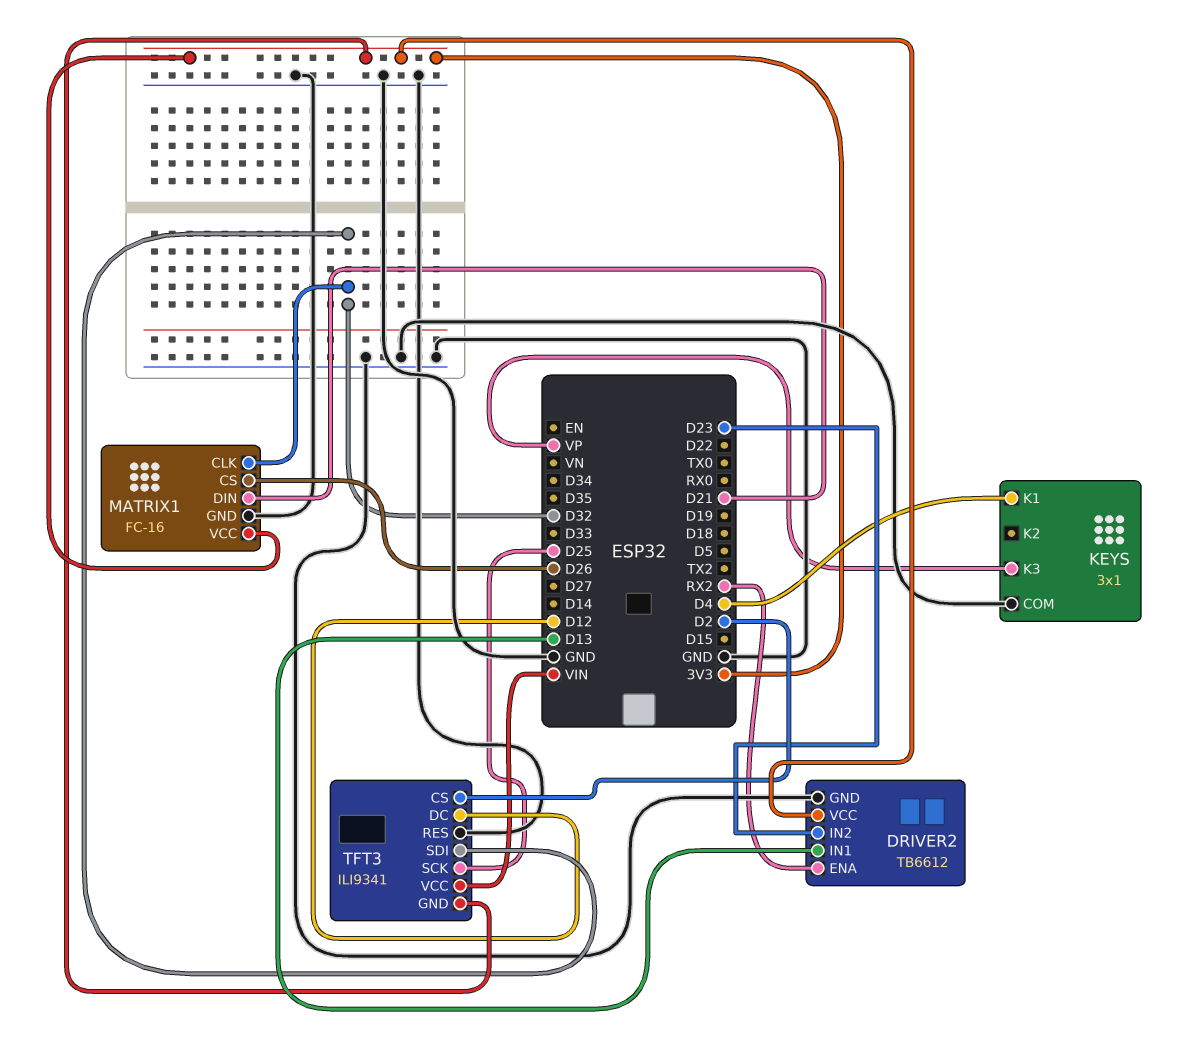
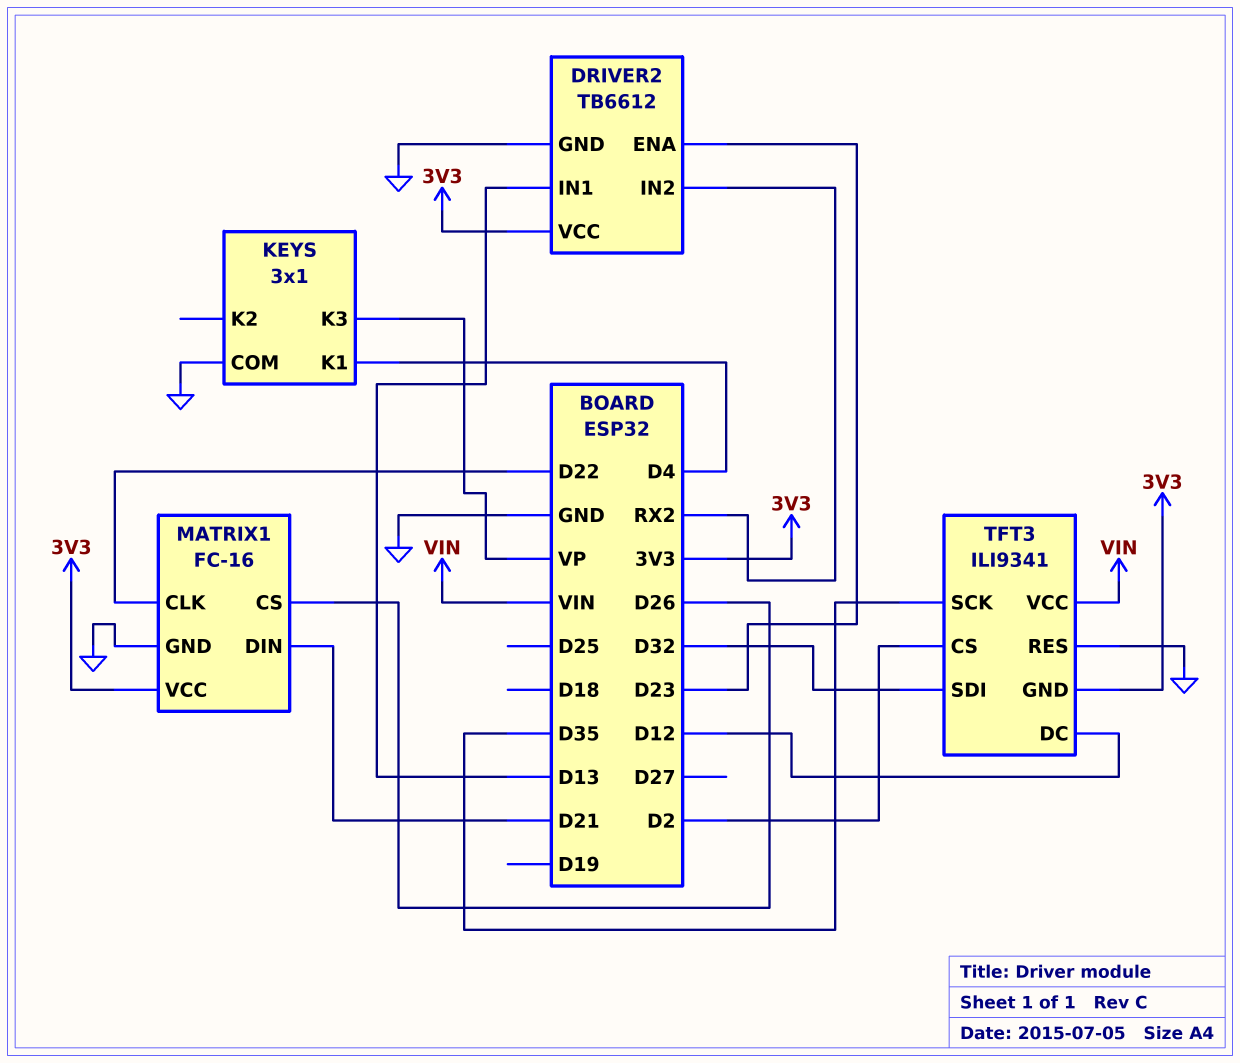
DRIVER2 pin ENA: RX2 -> D23
DRIVER2 pin IN2: D23 -> RX2
MATRIX1 pin CLK: D32 -> D22
TFT3 pin SCK: D25 -> D35

